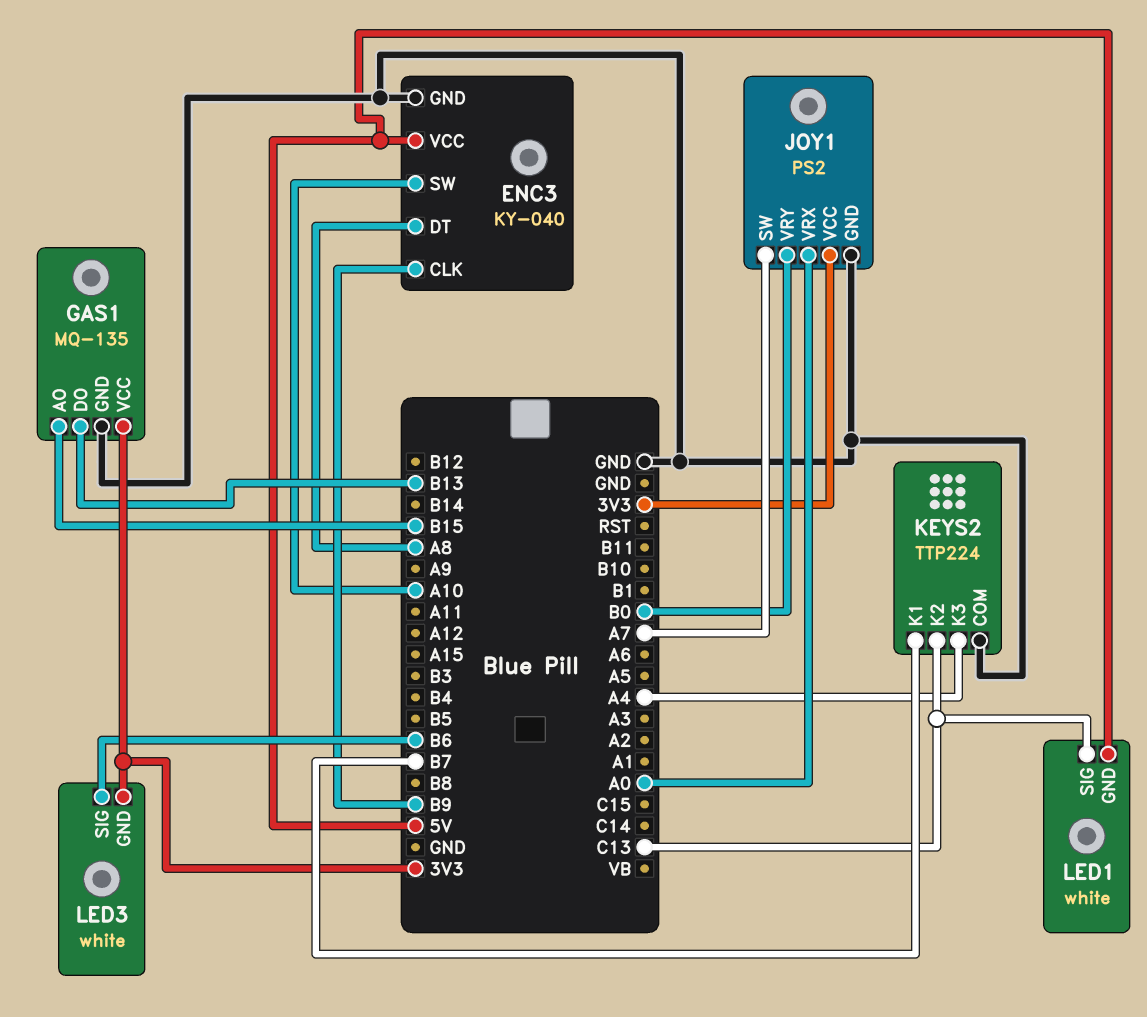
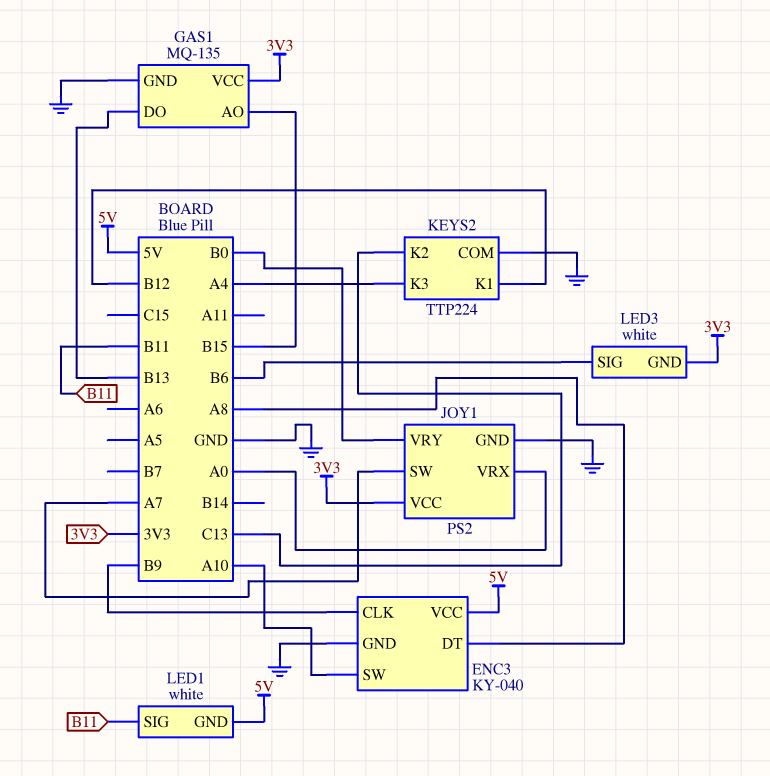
KEYS2 pin K1: B7 -> B12
LED1 pin SIG: C13 -> B11

